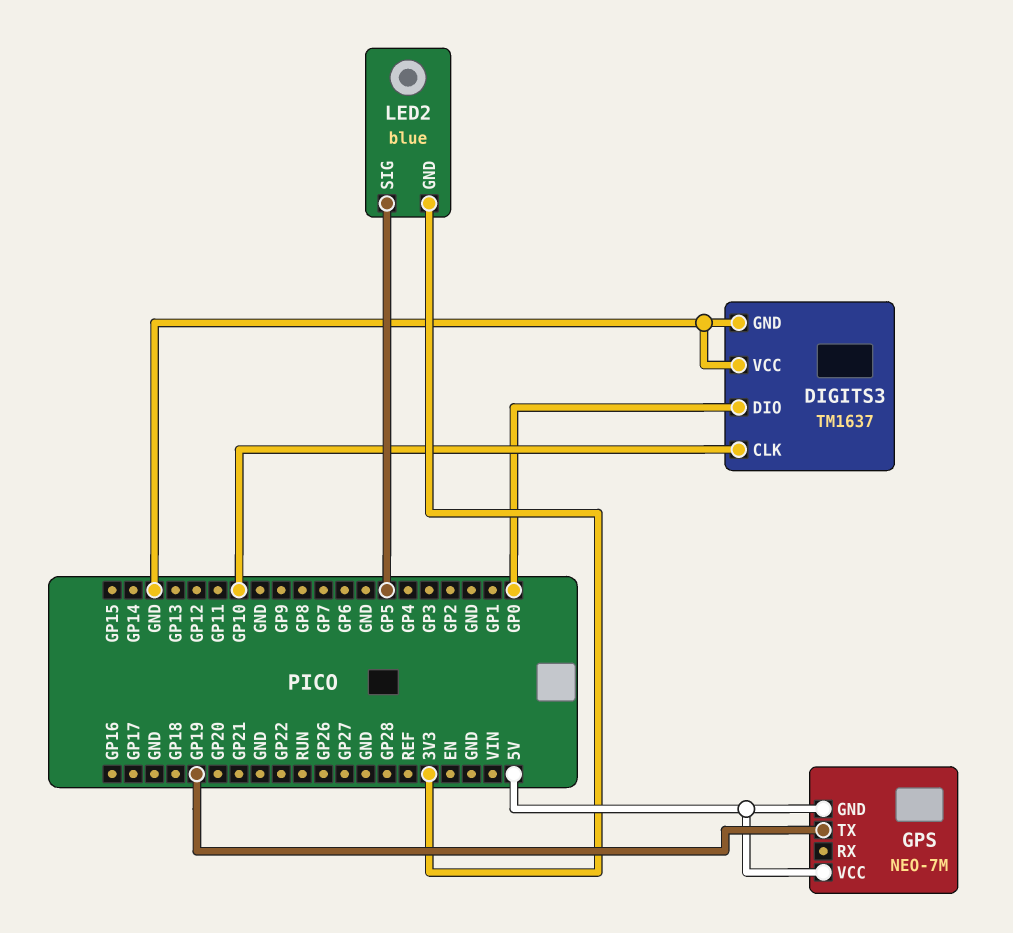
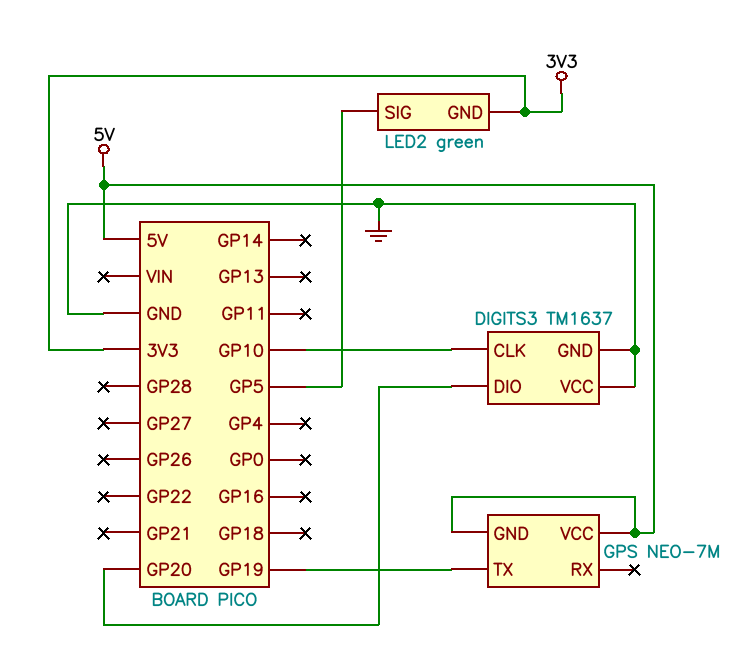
DIGITS3 pin DIO: GP0 -> GP20
LED2: blue -> green

